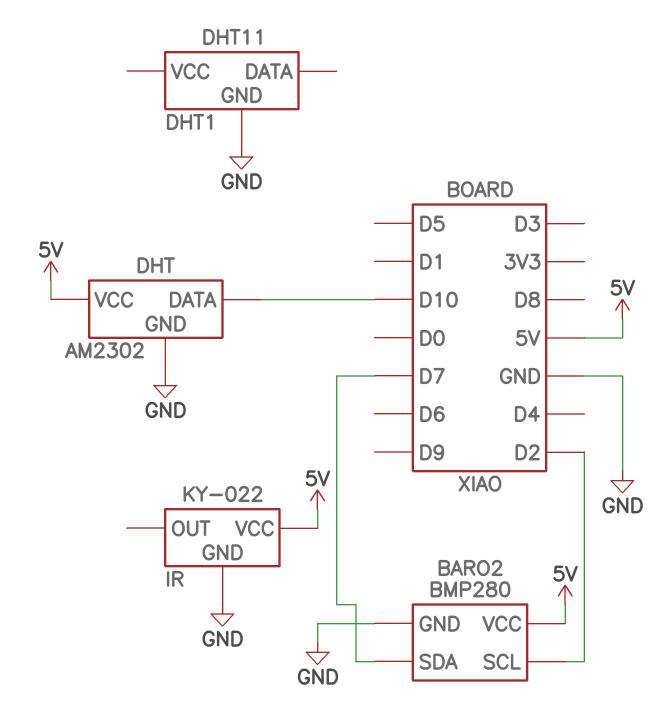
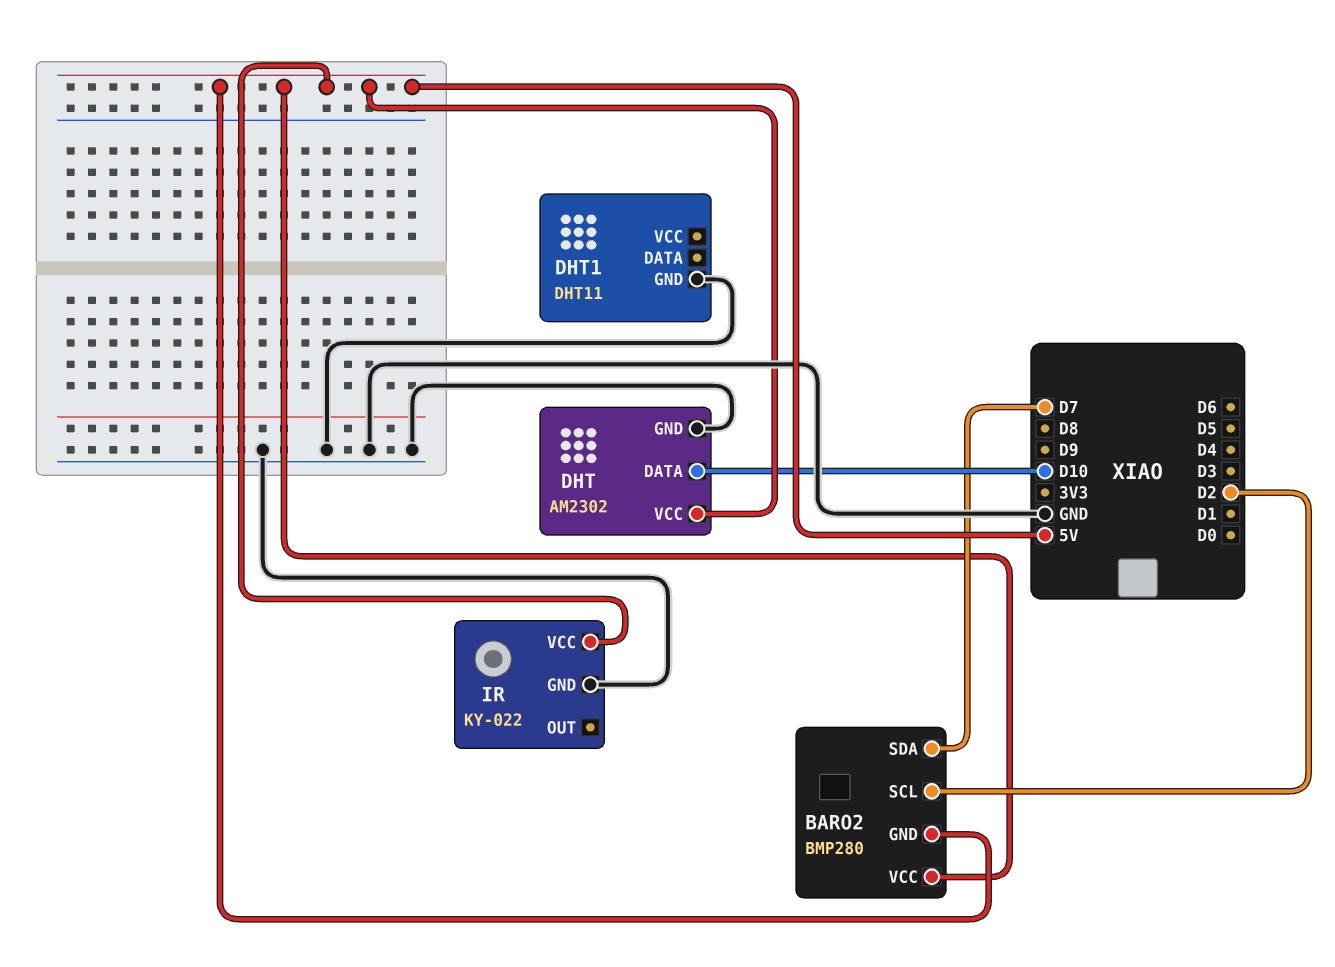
BARO2 pin GND: GND -> 5V

